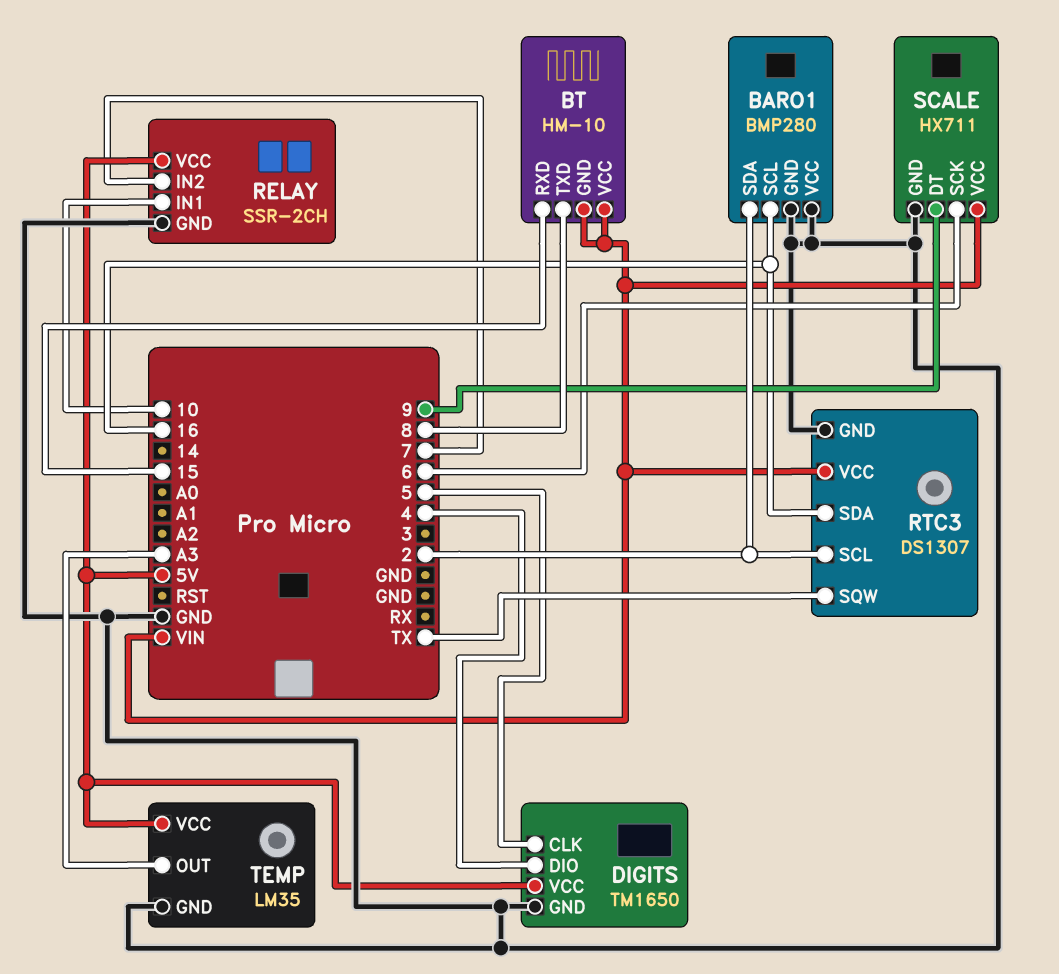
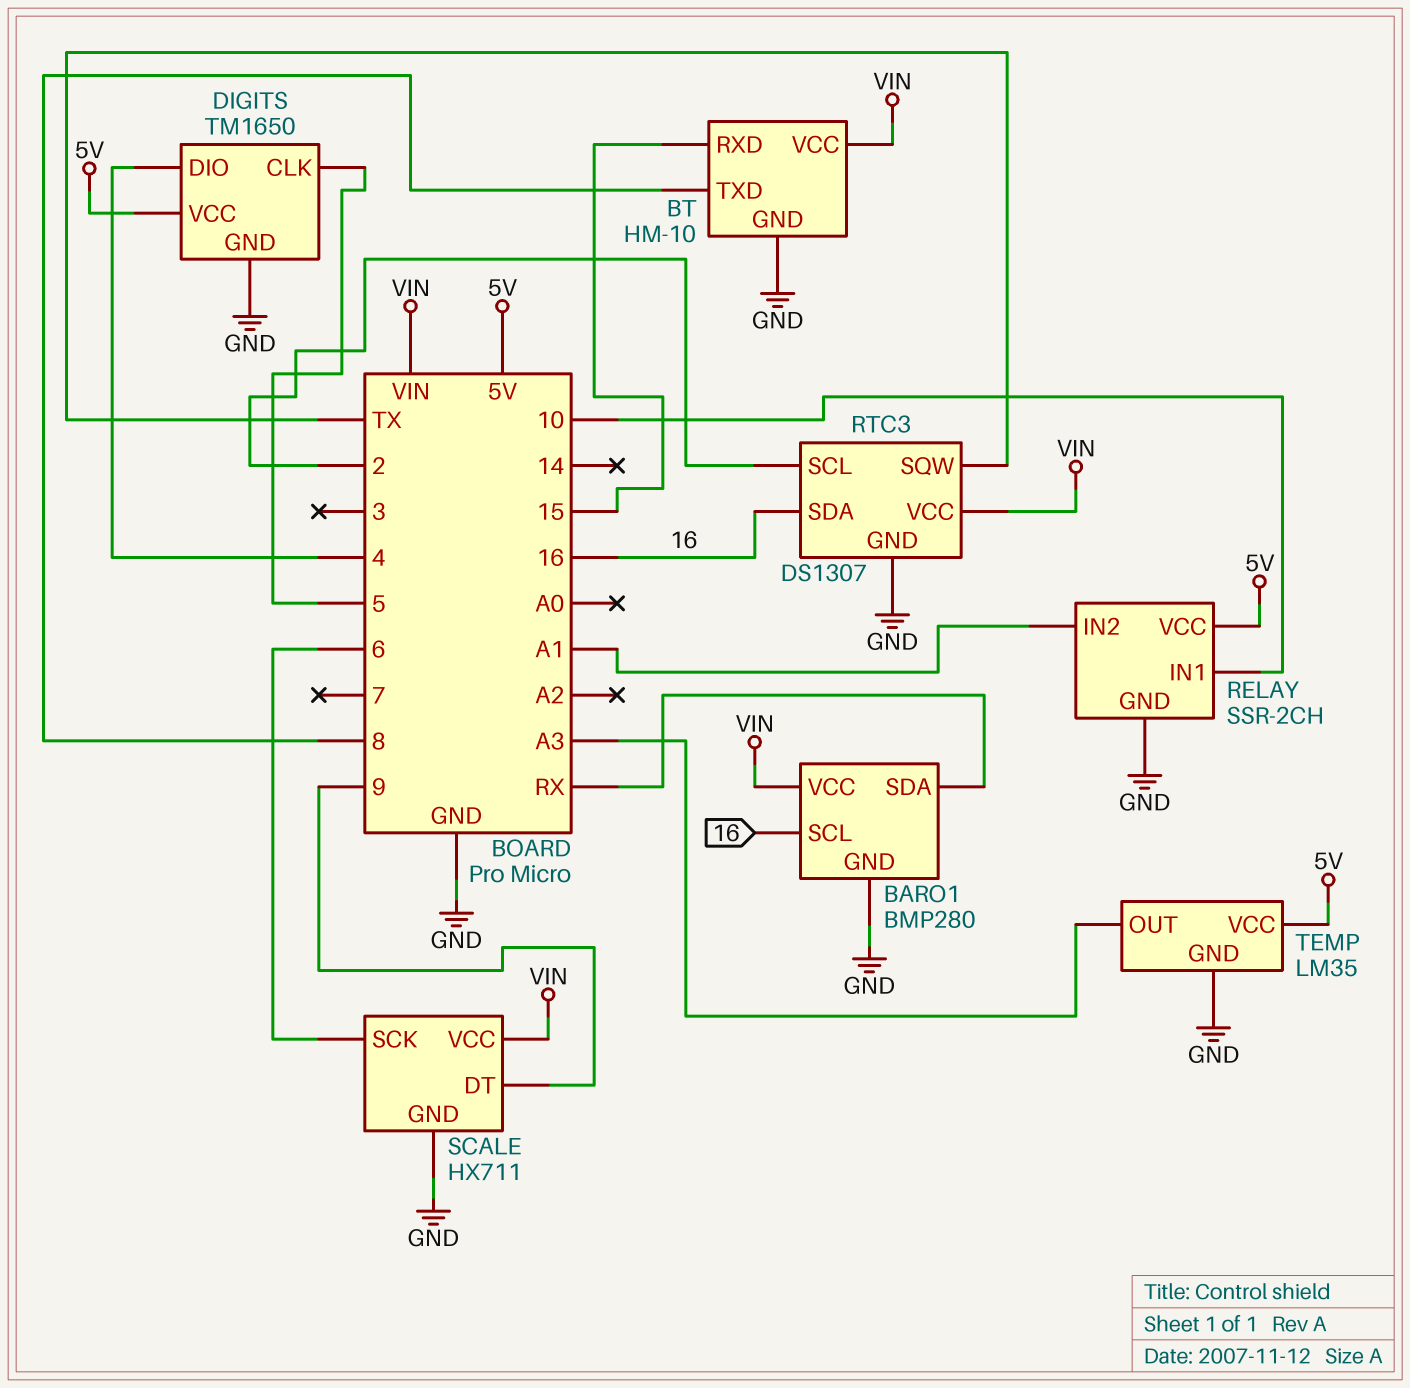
BARO1 pin SDA: 2 -> RX
BARO1 pin VCC: GND -> VIN
BT pin GND: VIN -> GND
RELAY pin IN2: 7 -> A1

